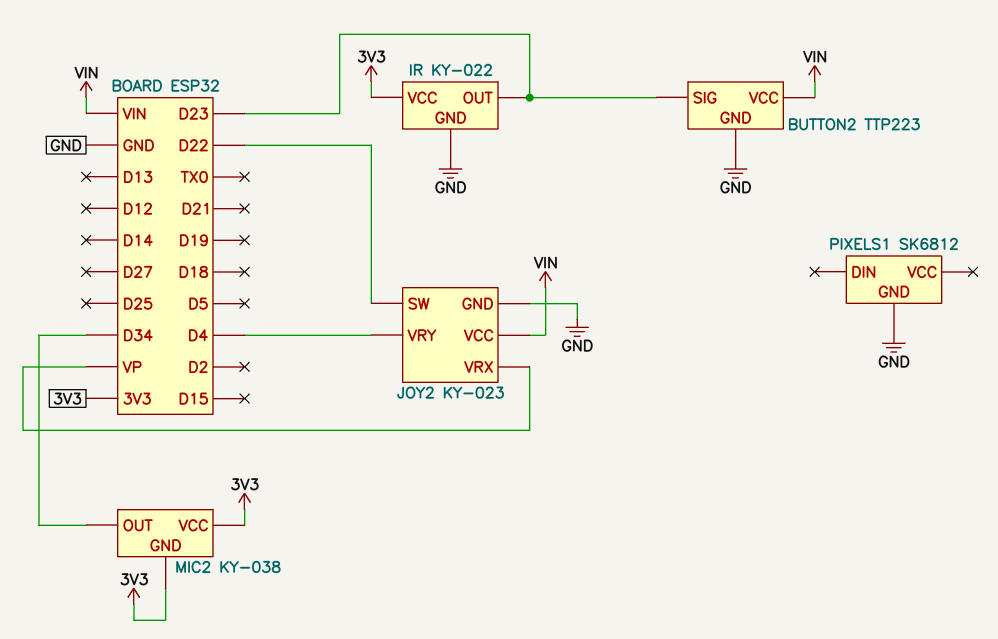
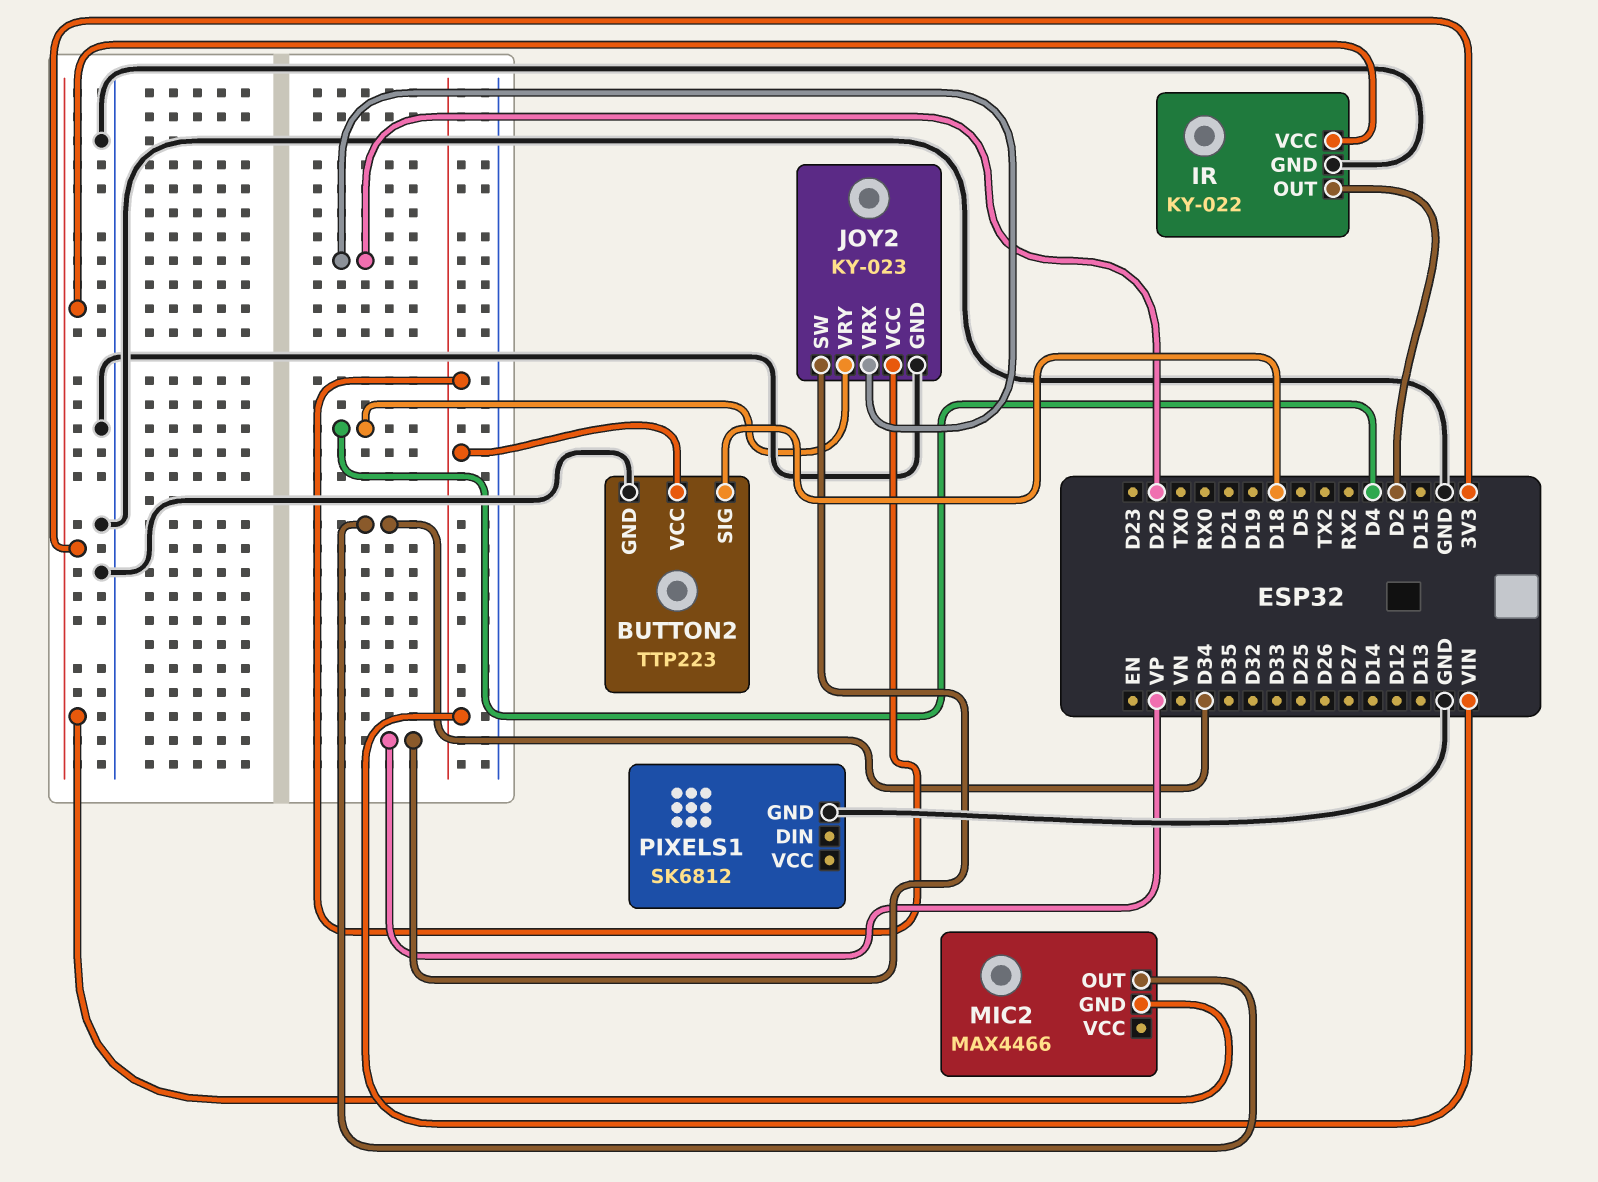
BUTTON2 pin SIG: D23 -> D18
IR pin OUT: D23 -> D2
JOY2 pin SW: D22 -> VP
JOY2 pin VRX: VP -> D22
MIC2: KY-038 -> MAX4466
MIC2 pin VCC: 3V3 -> none

